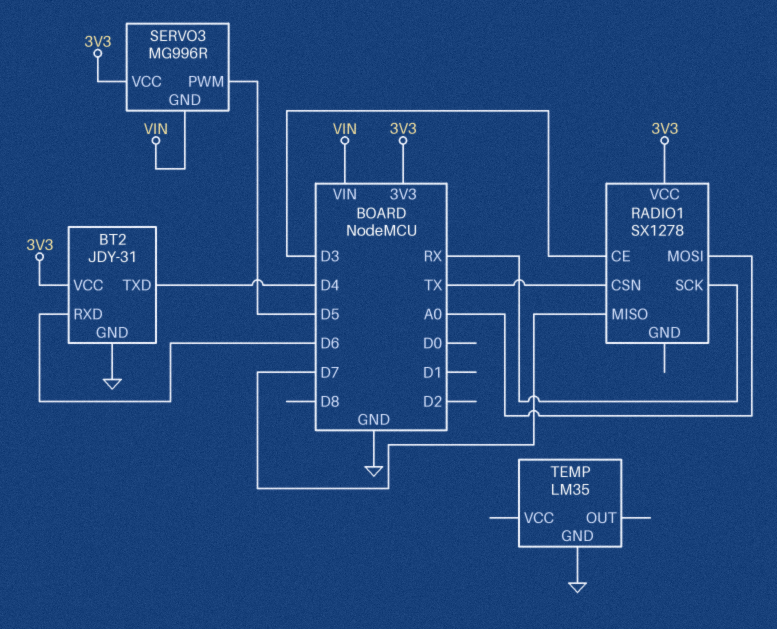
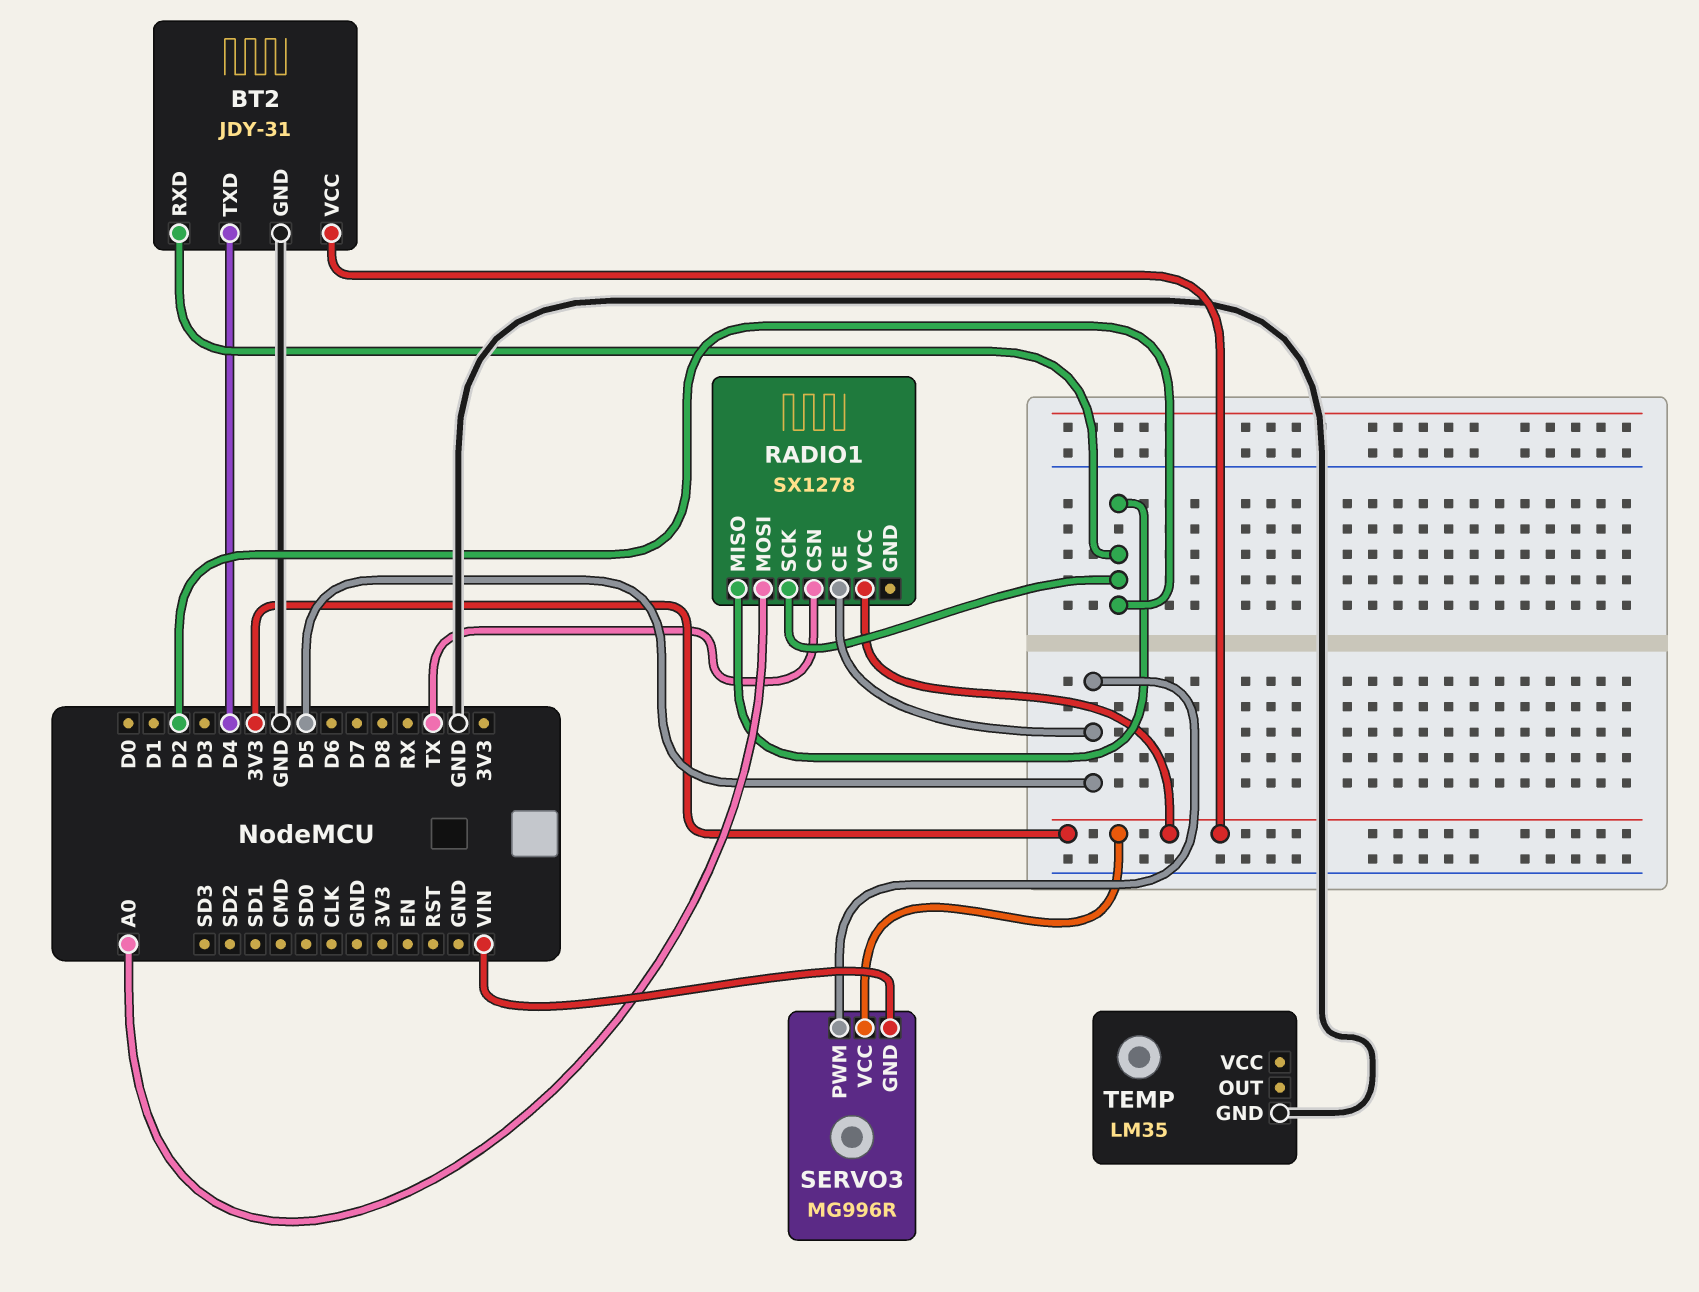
BT2 pin RXD: D6 -> D2
RADIO1 pin CE: D3 -> D5
RADIO1 pin MISO: D7 -> D2
RADIO1 pin SCK: RX -> D2

